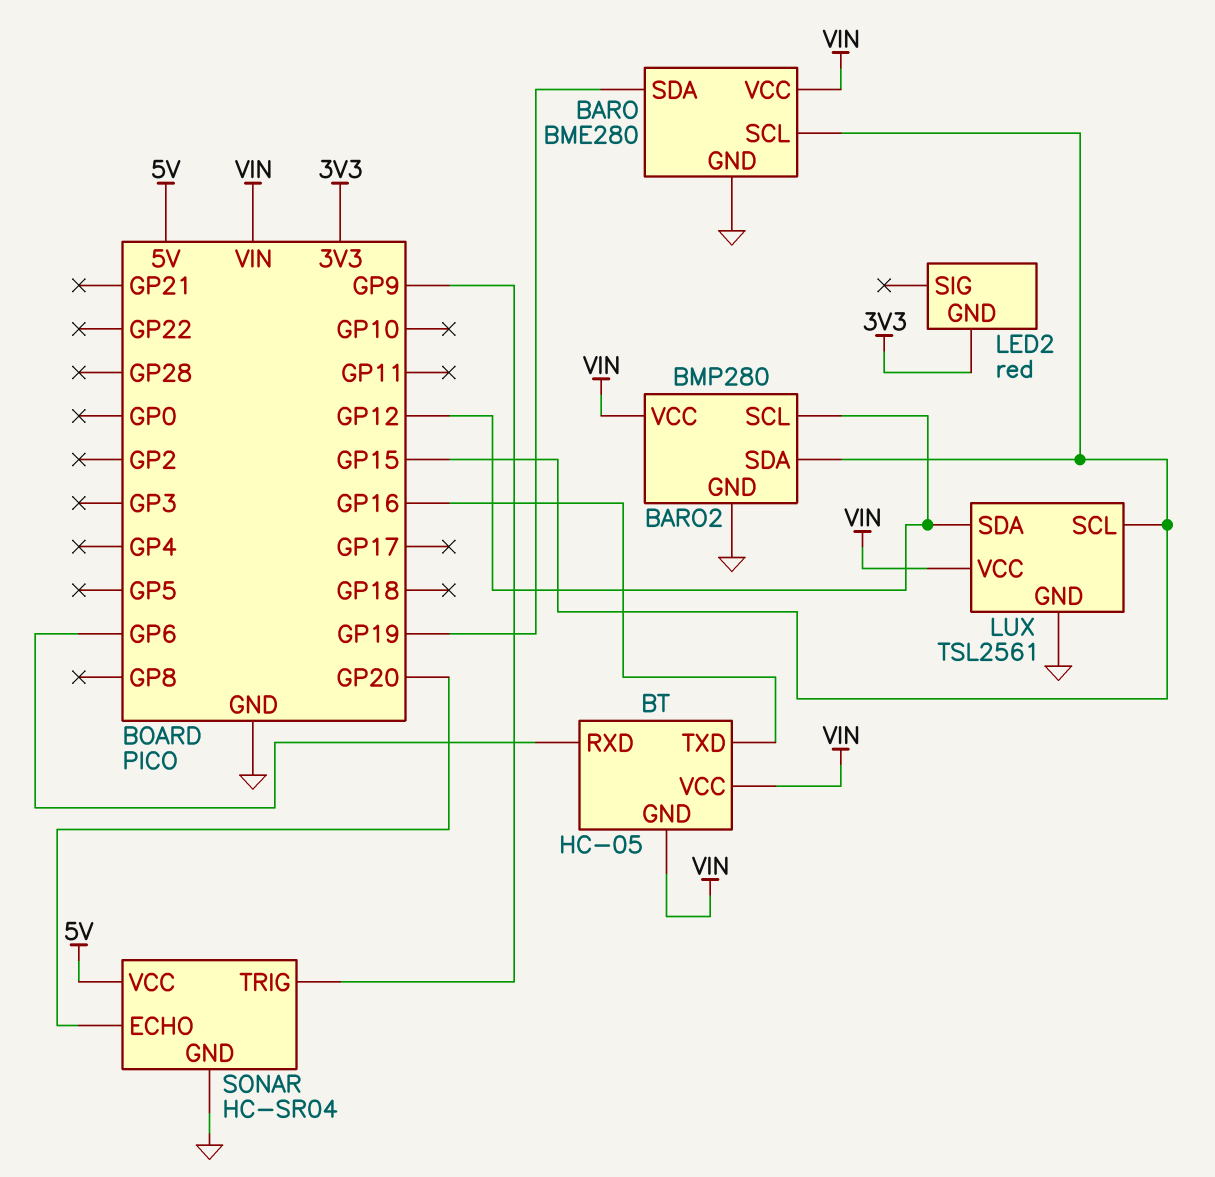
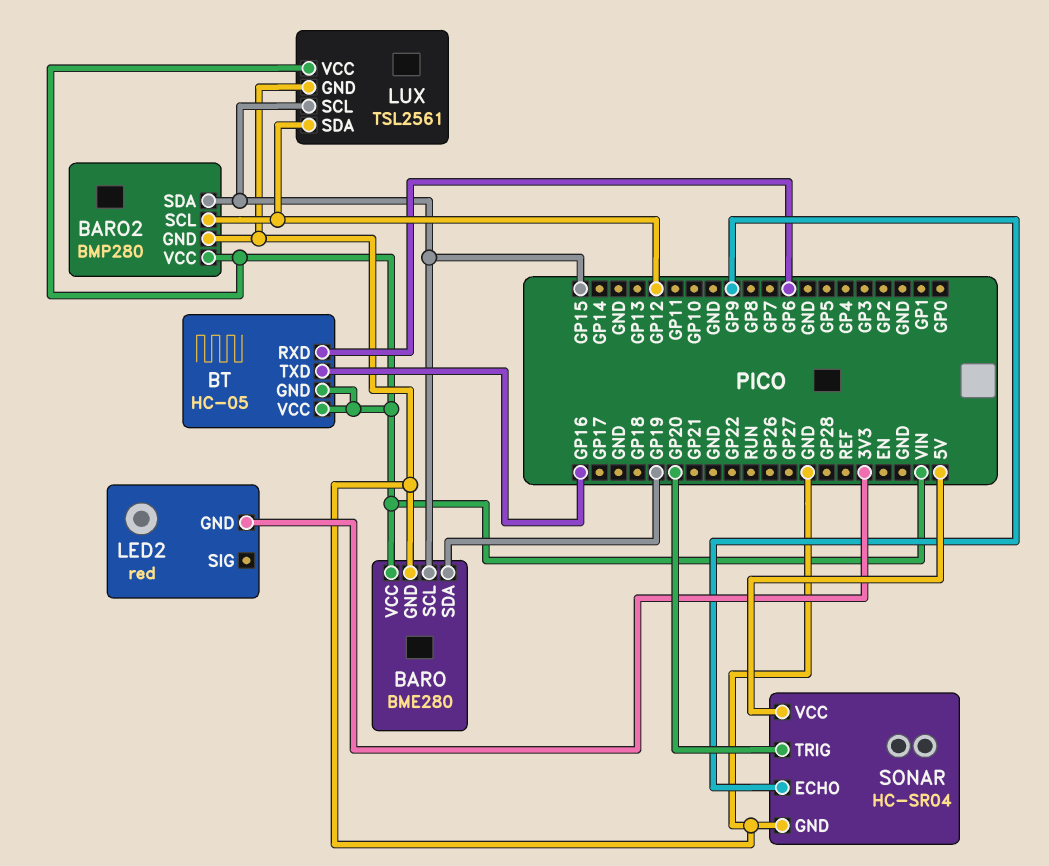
SONAR pin ECHO: GP20 -> GP9
SONAR pin TRIG: GP9 -> GP20

